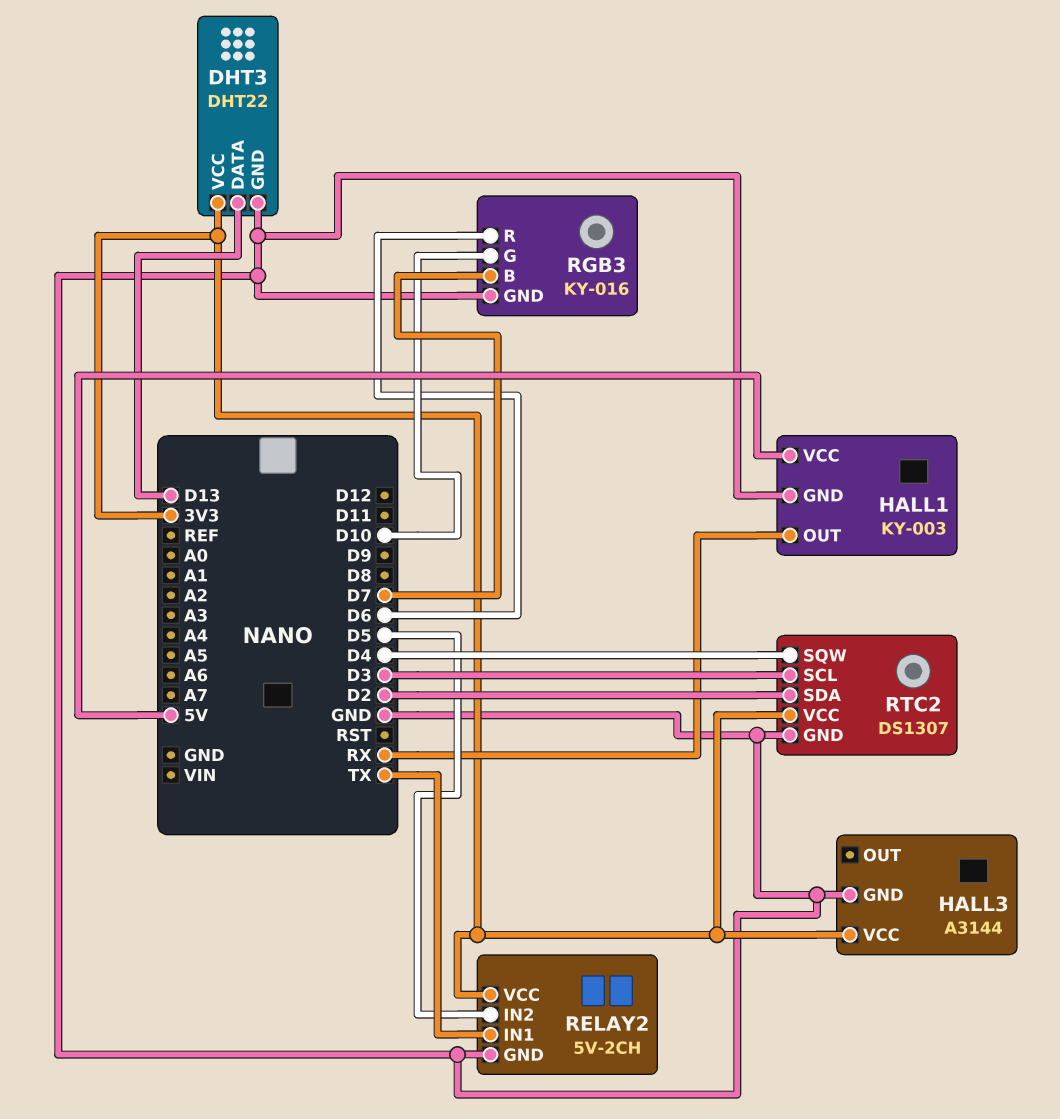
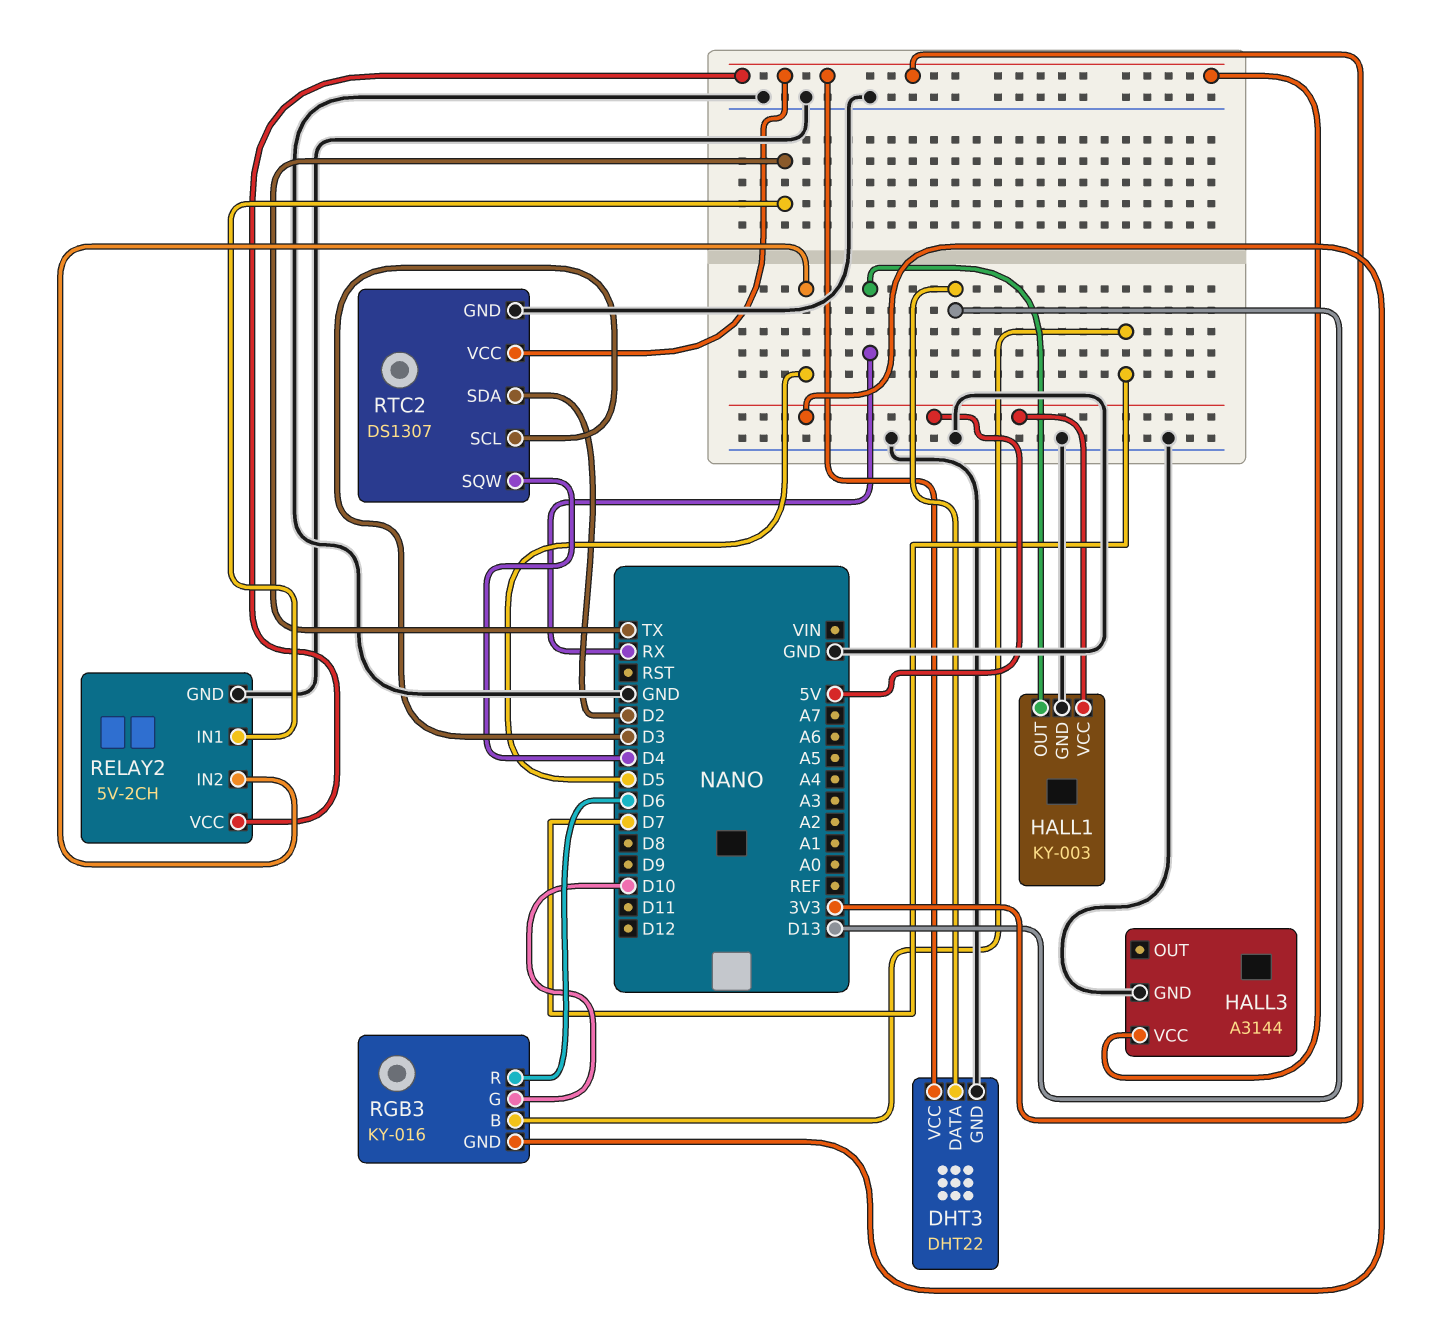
RGB3 pin GND: GND -> 5V

